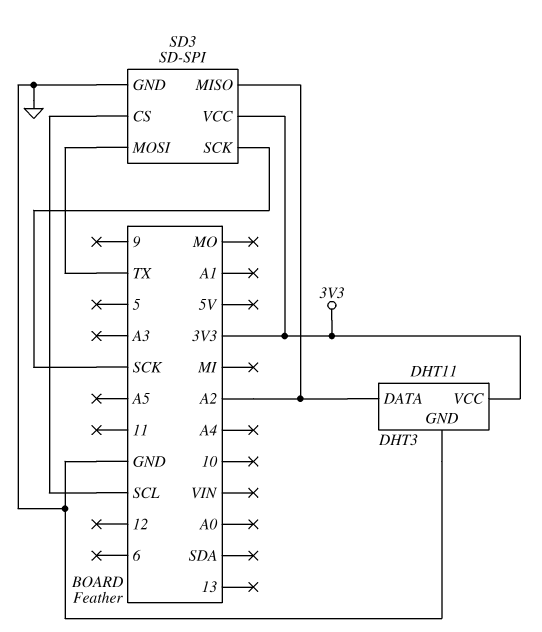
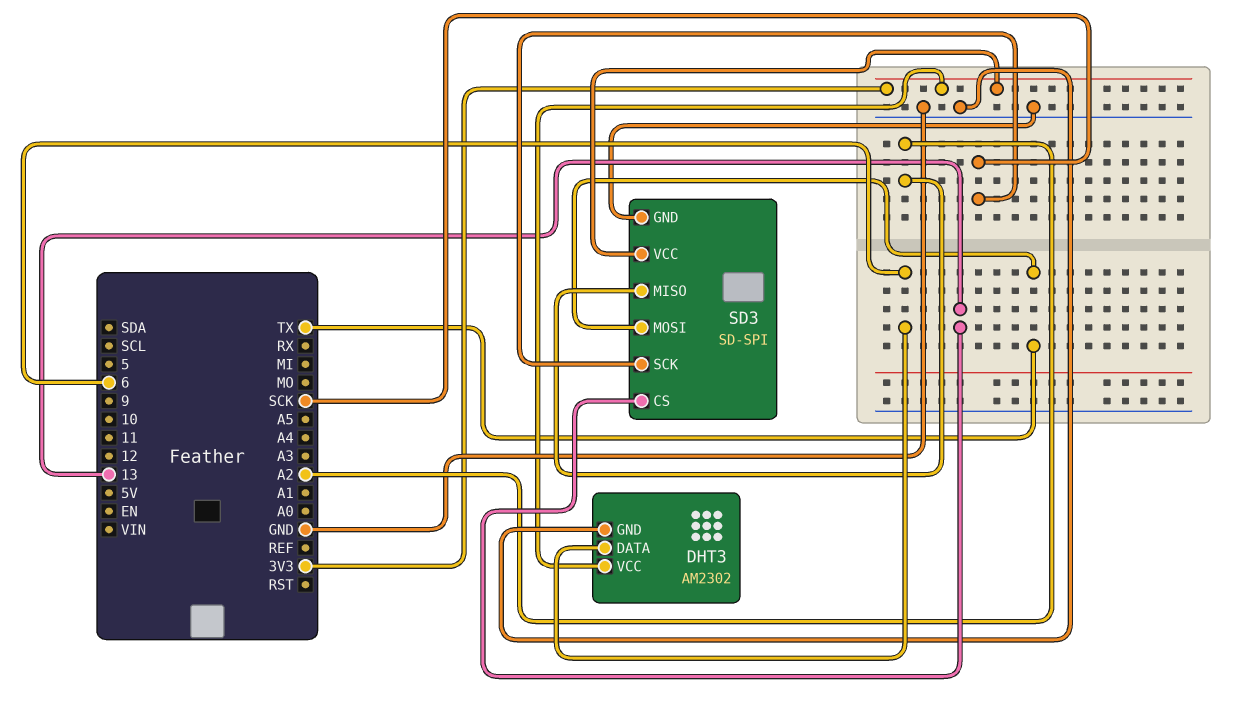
DHT3: DHT11 -> AM2302
DHT3 pin DATA: A2 -> 6
SD3 pin CS: SCL -> 13

